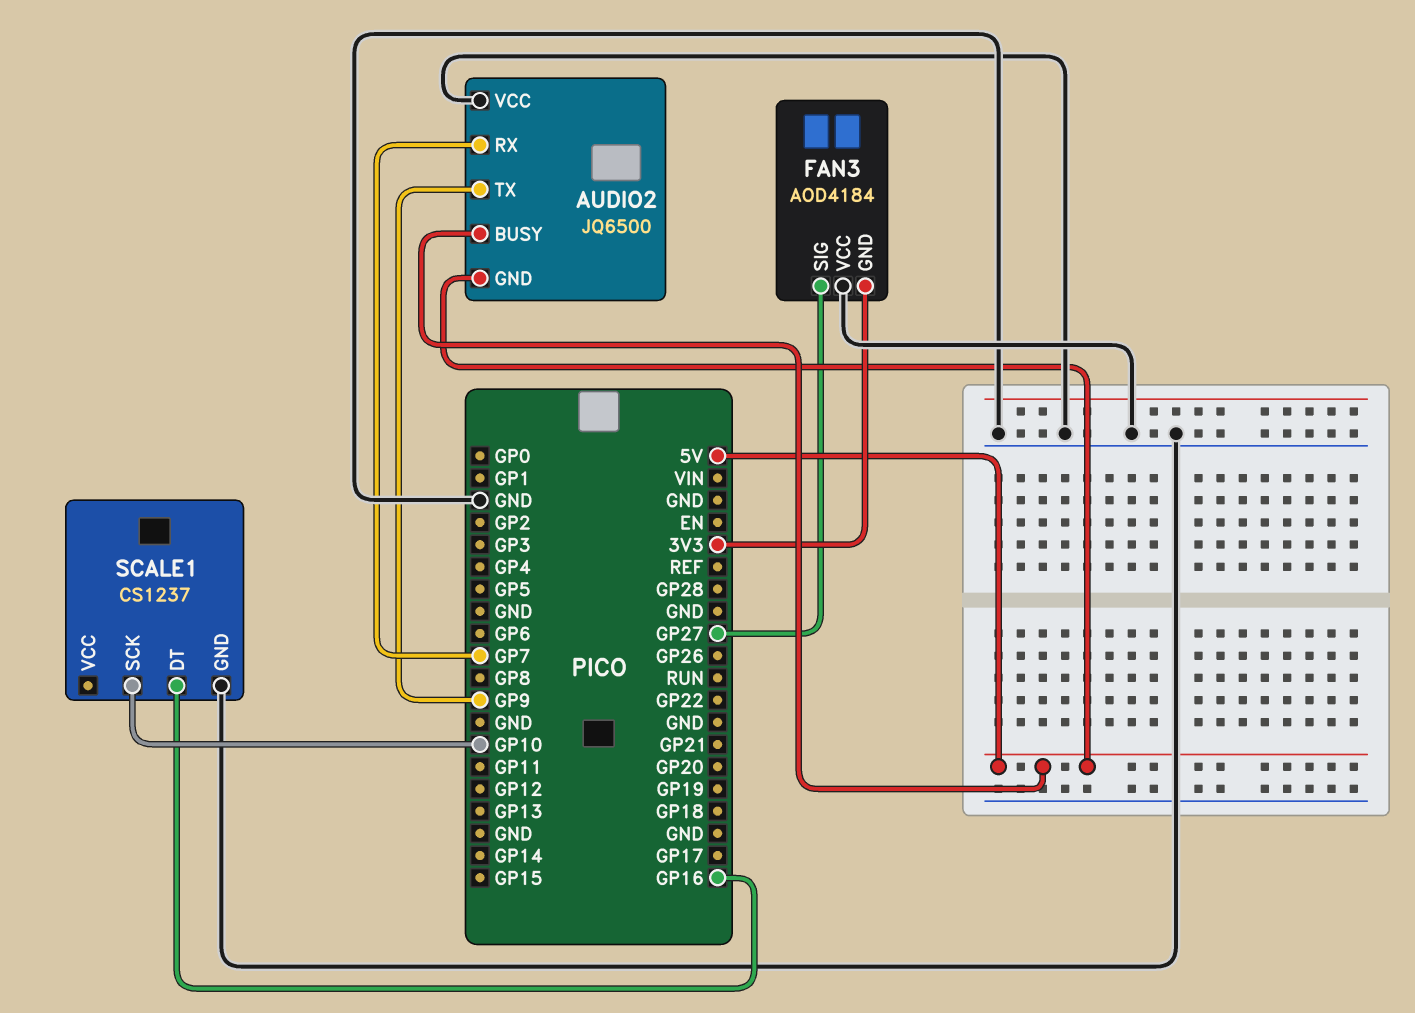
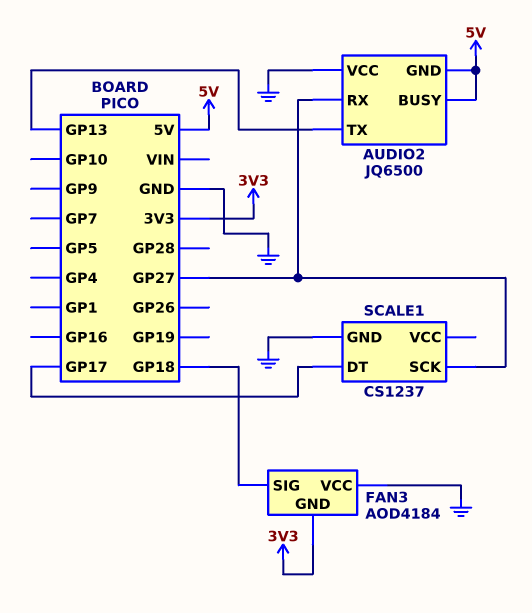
AUDIO2 pin RX: GP7 -> GP27
AUDIO2 pin TX: GP9 -> GP13
FAN3 pin SIG: GP27 -> GP18
SCALE1 pin DT: GP16 -> GP17
SCALE1 pin SCK: GP10 -> GP27

